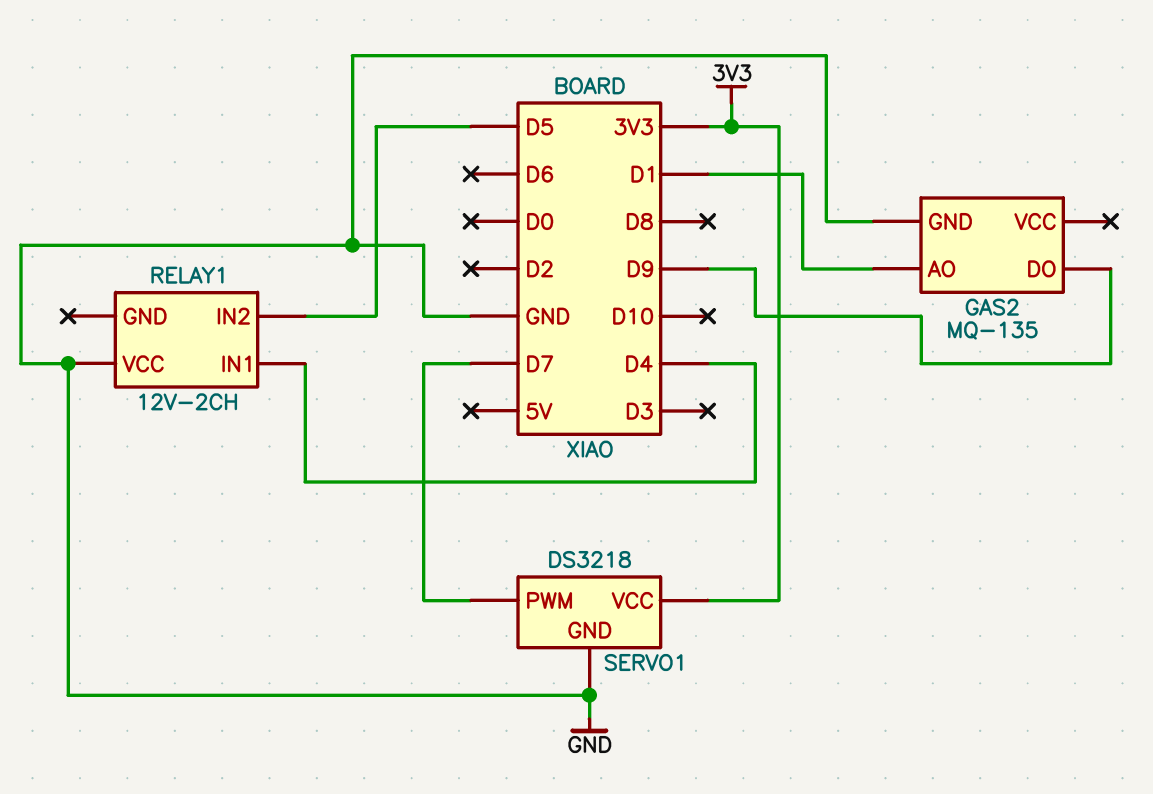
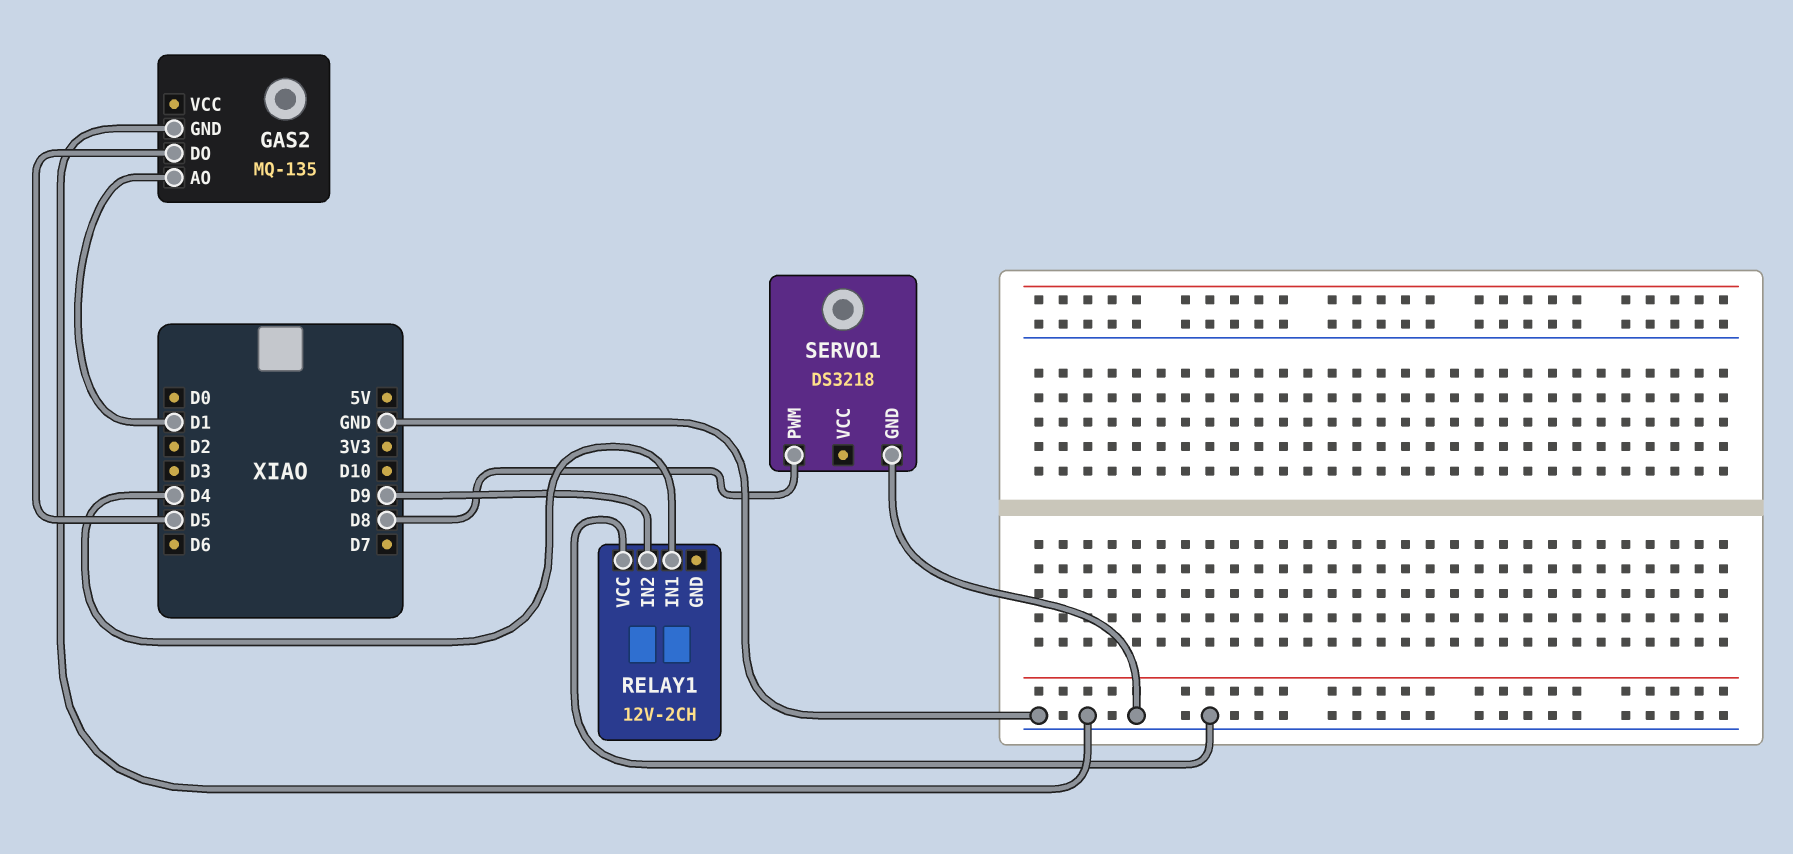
GAS2 pin DO: D9 -> D5
RELAY1 pin IN2: D5 -> D9
SERVO1 pin PWM: D7 -> D8
SERVO1 pin VCC: 3V3 -> none

